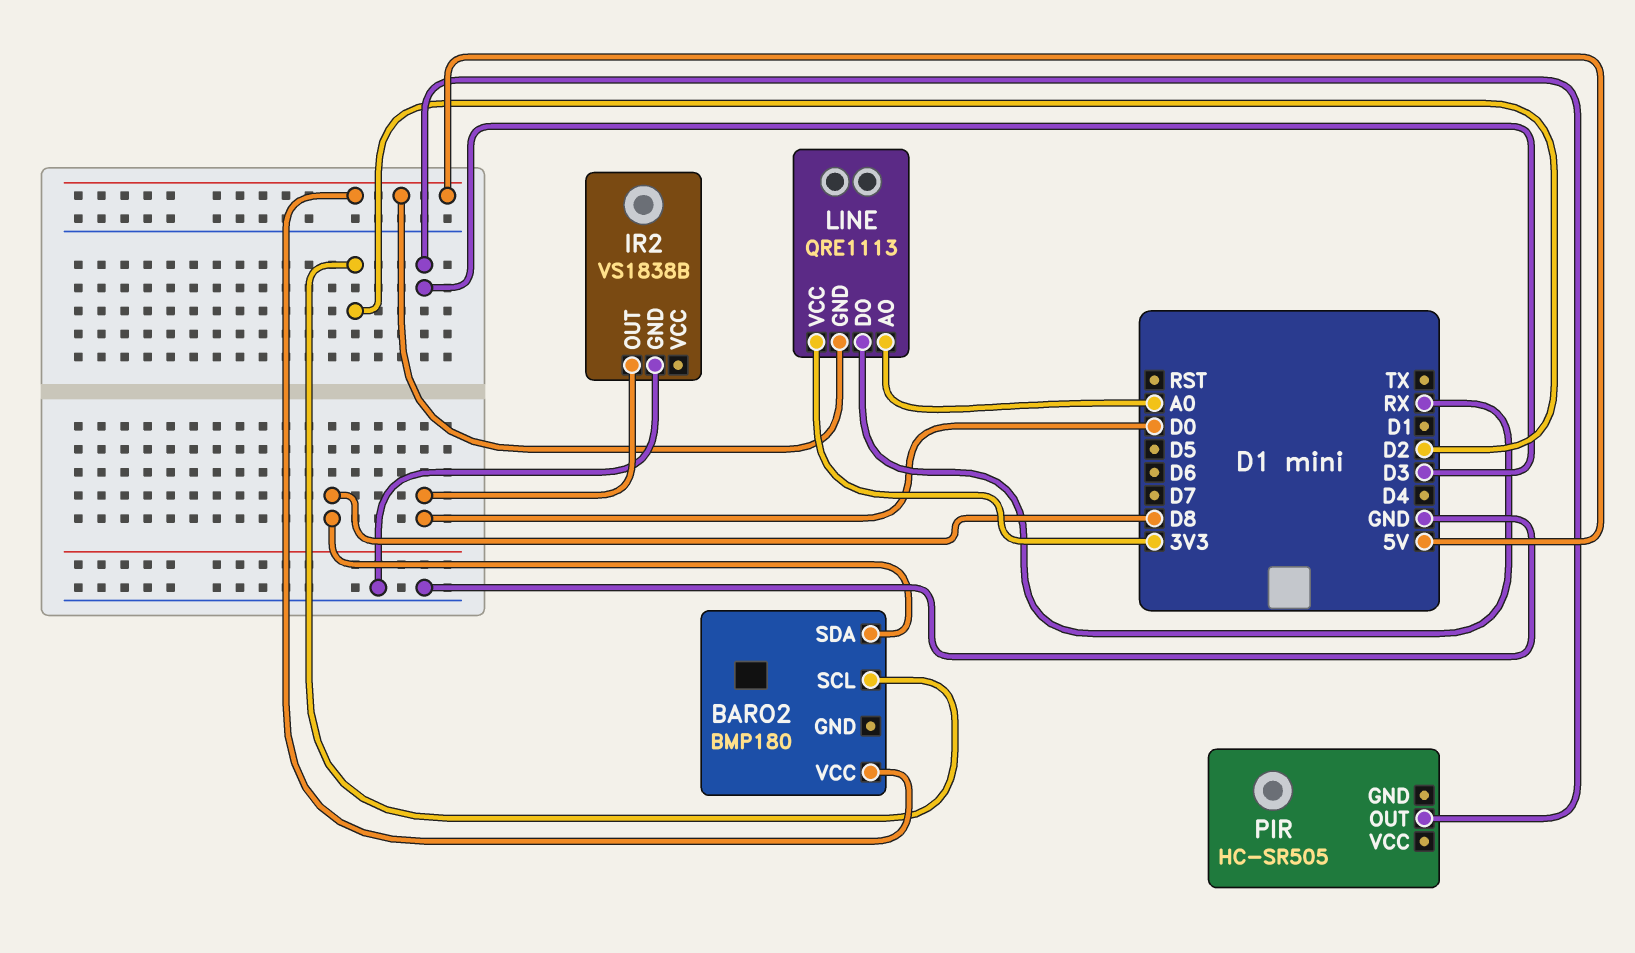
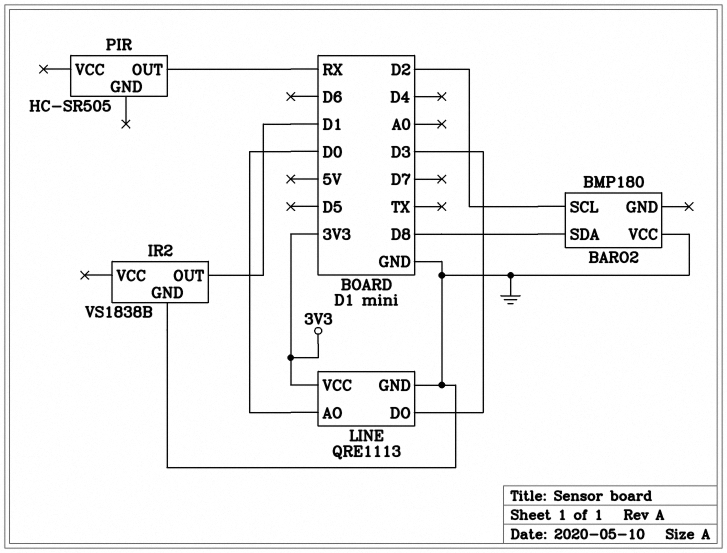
BARO2 pin VCC: 5V -> GND
IR2 pin OUT: D0 -> D1
LINE pin AO: A0 -> D0
LINE pin DO: RX -> D3
LINE pin GND: 5V -> GND
PIR pin OUT: D3 -> RX

